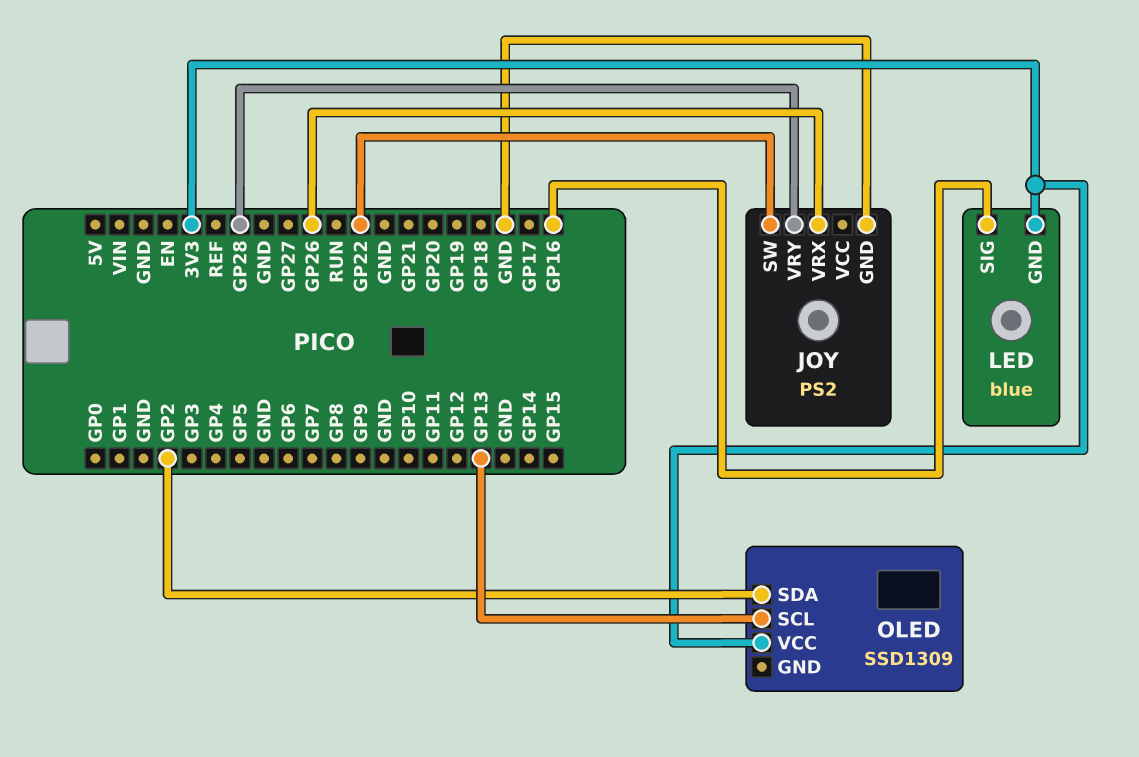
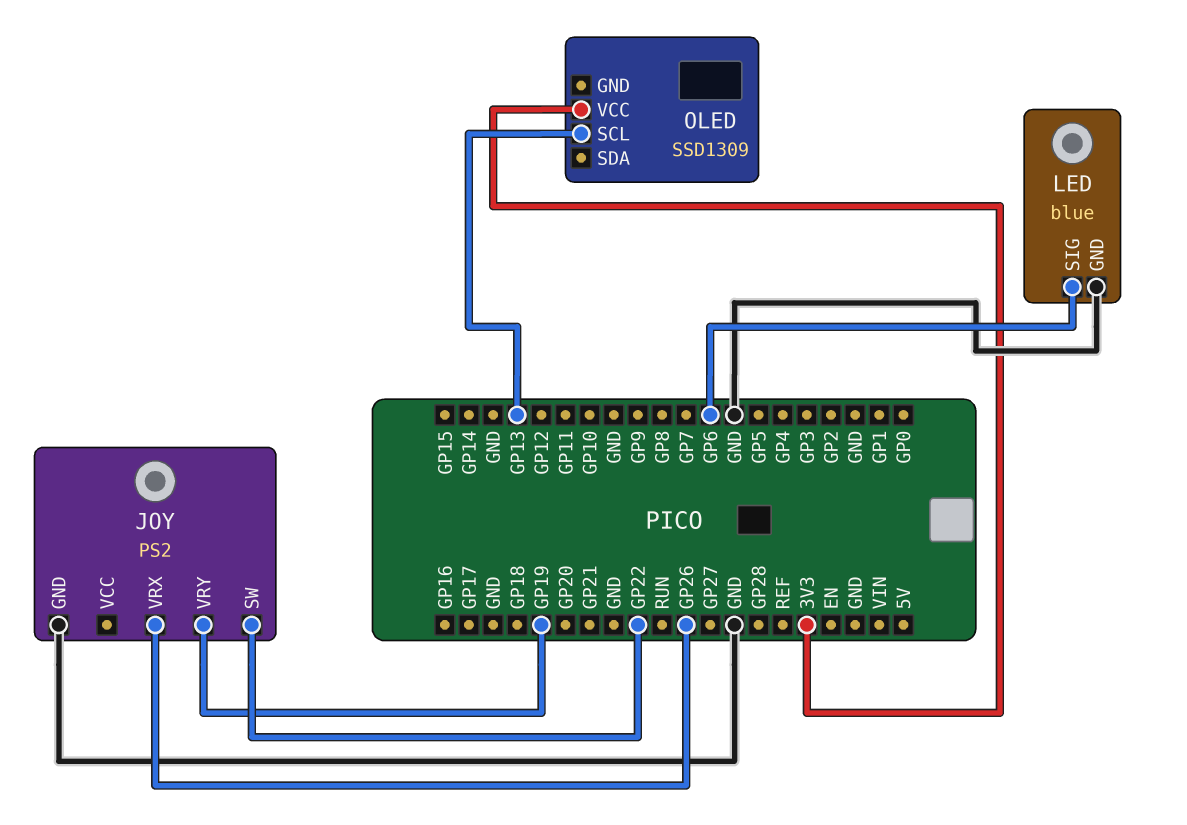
JOY pin VRY: GP28 -> GP19
LED pin GND: 3V3 -> GND
LED pin SIG: GP16 -> GP6
OLED pin SDA: GP2 -> none

